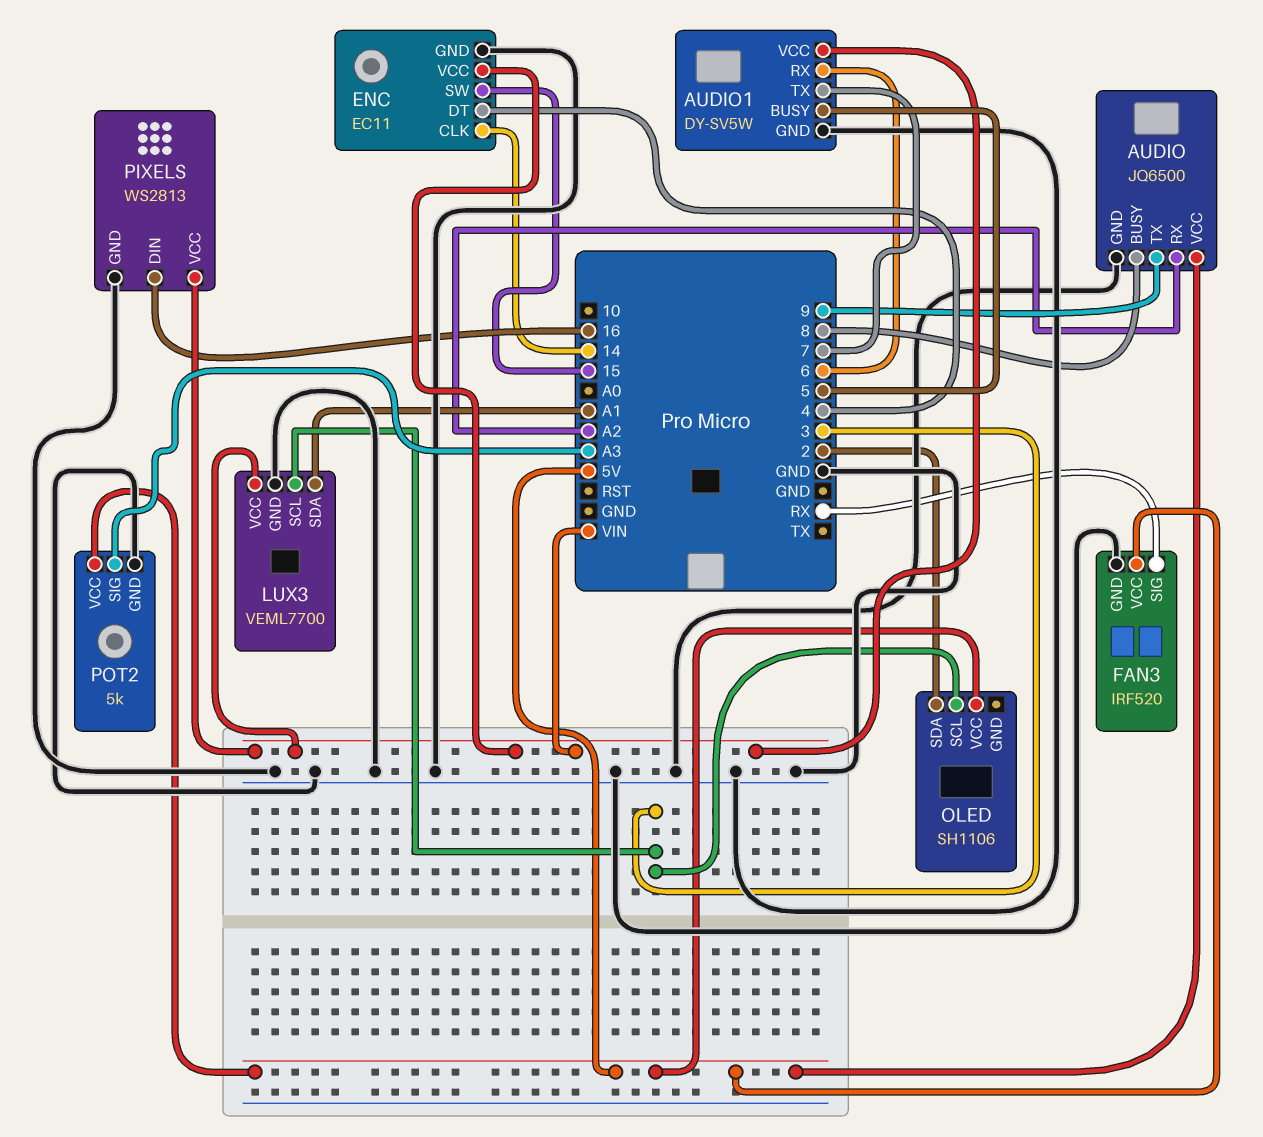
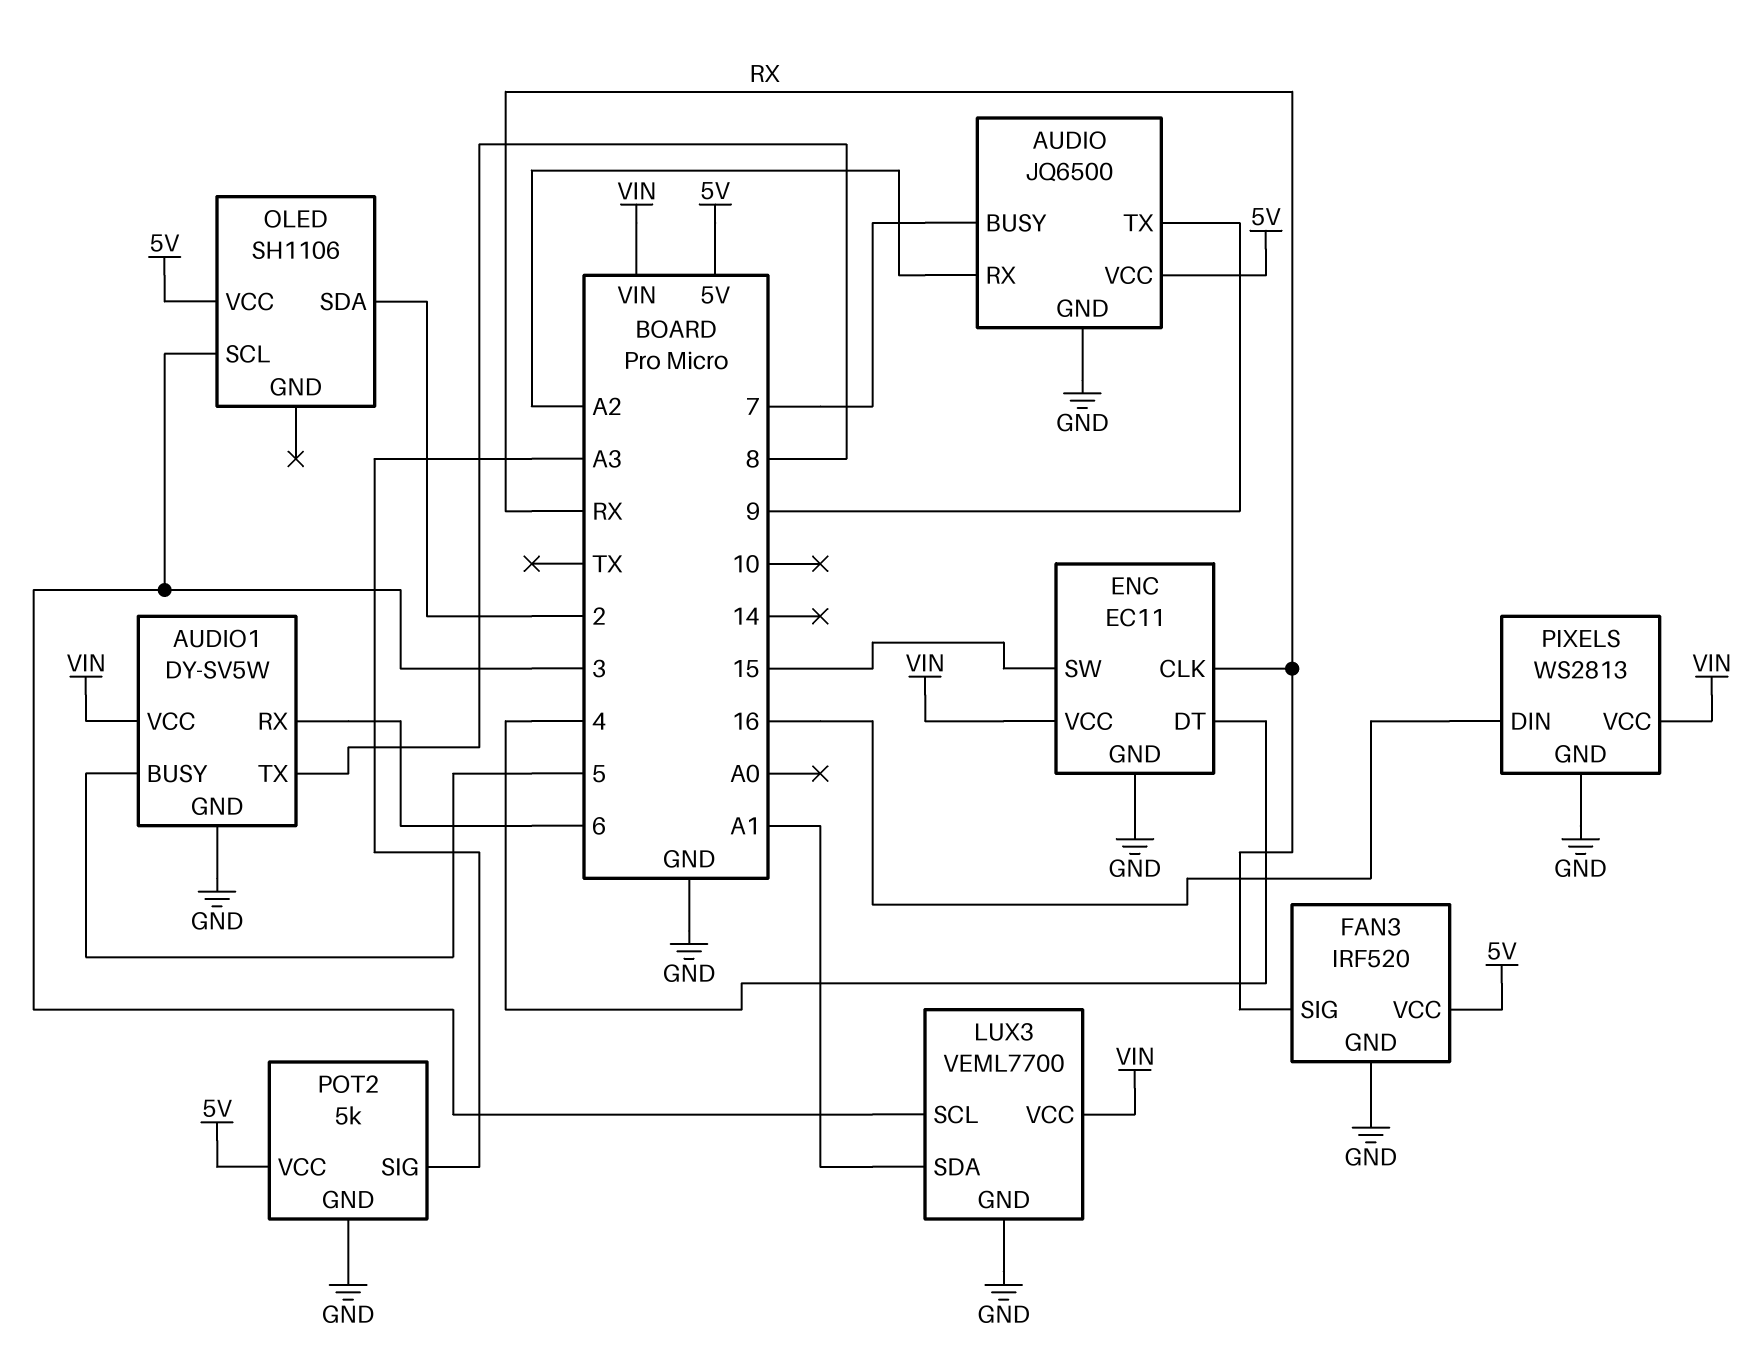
AUDIO pin BUSY: 8 -> 7
AUDIO1 pin TX: 7 -> 8
ENC pin CLK: 14 -> RX

